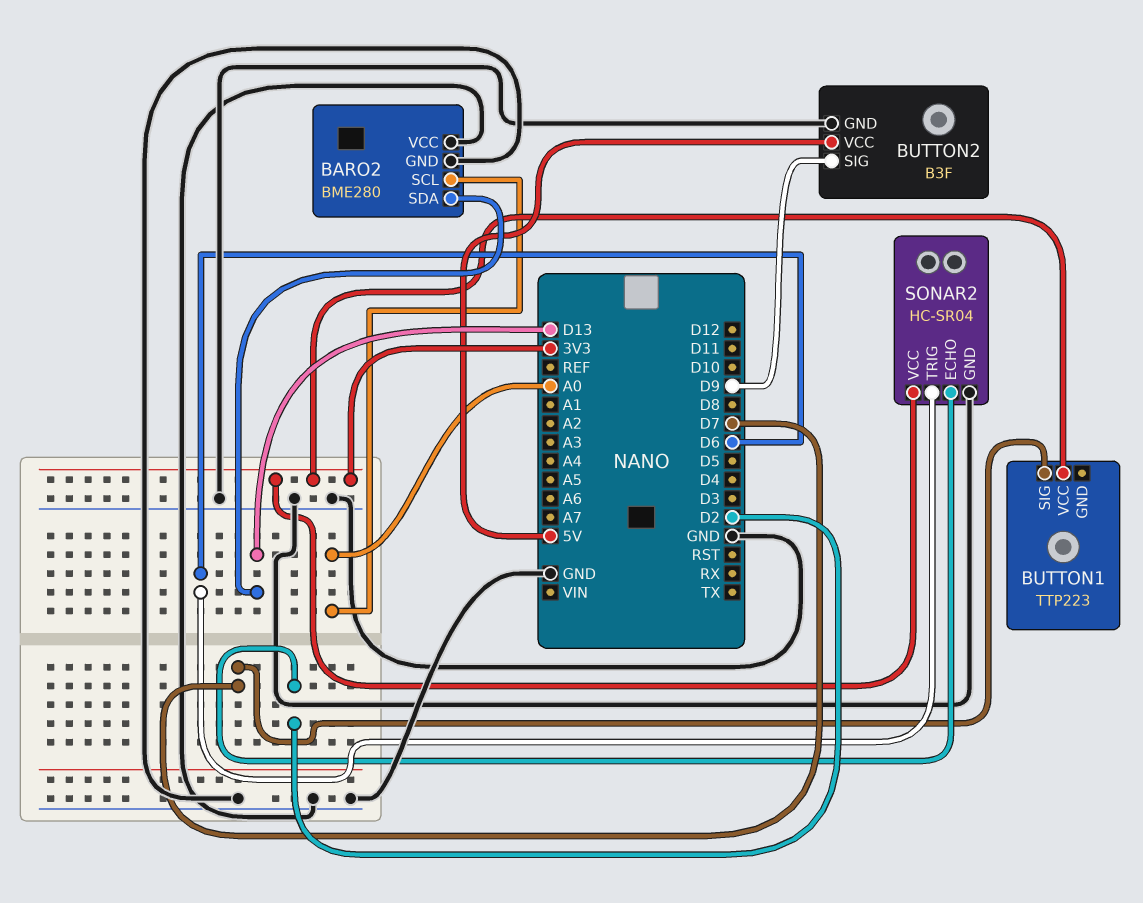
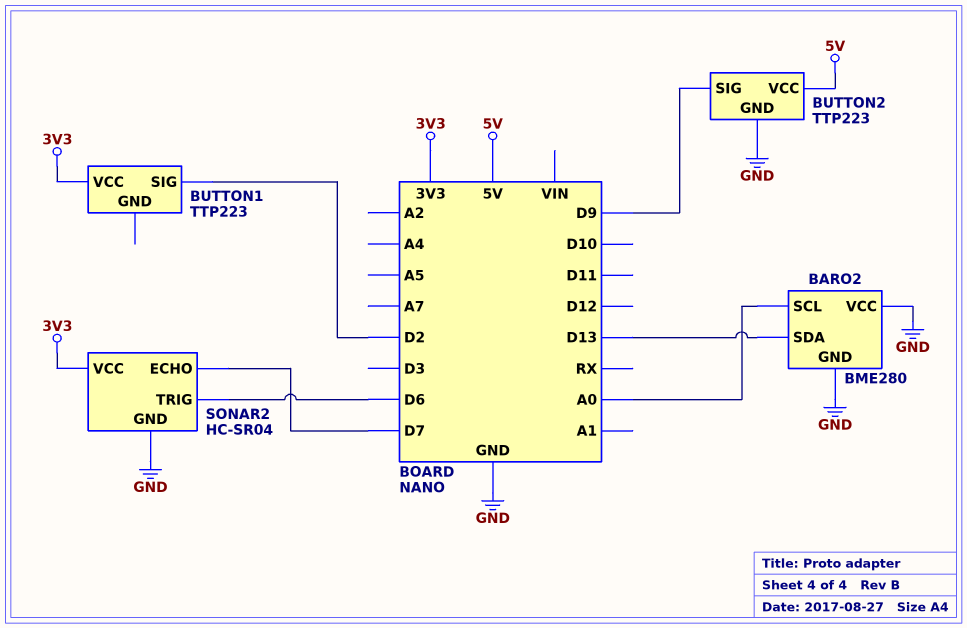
BUTTON1 pin SIG: D7 -> D2
BUTTON2: B3F -> TTP223
SONAR2 pin ECHO: D2 -> D7

